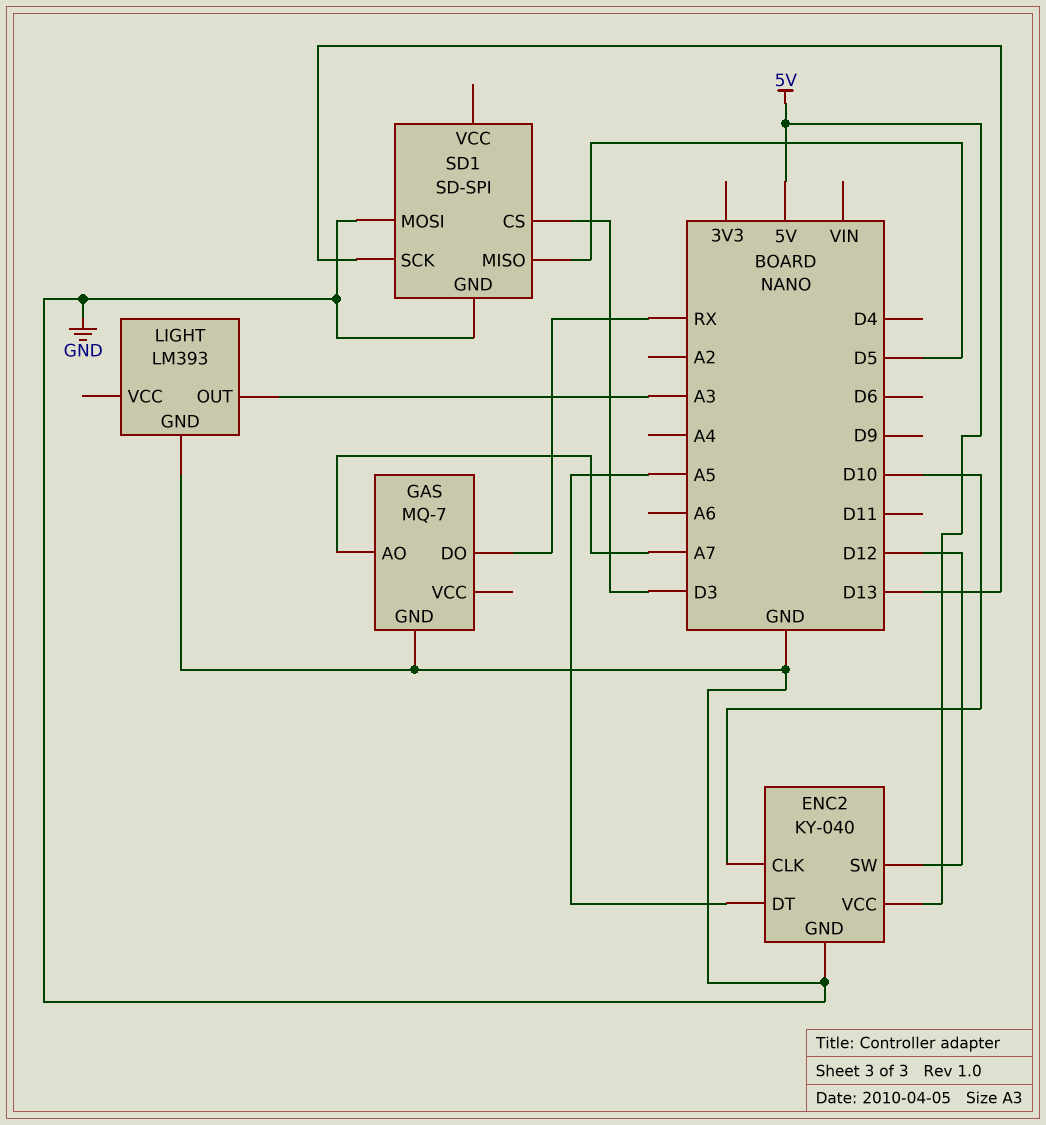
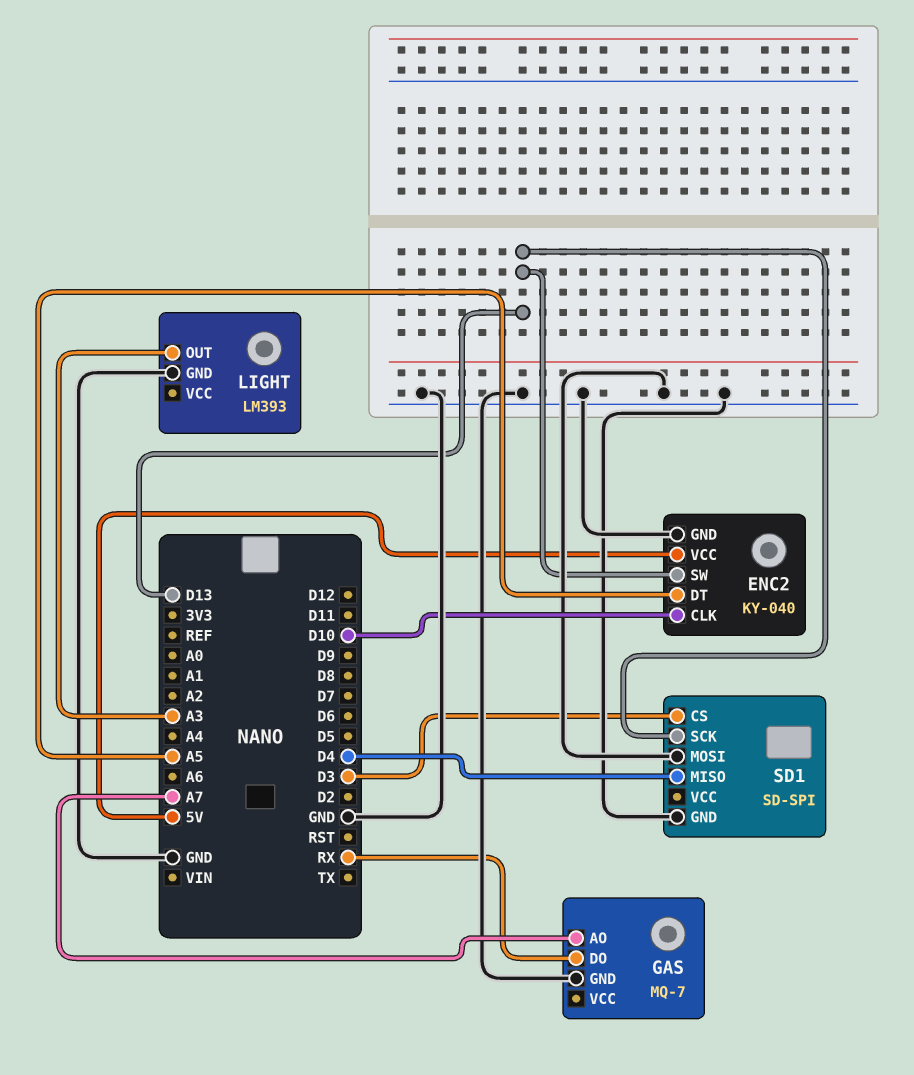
ENC2 pin SW: D12 -> D13
SD1 pin MISO: D5 -> D4

